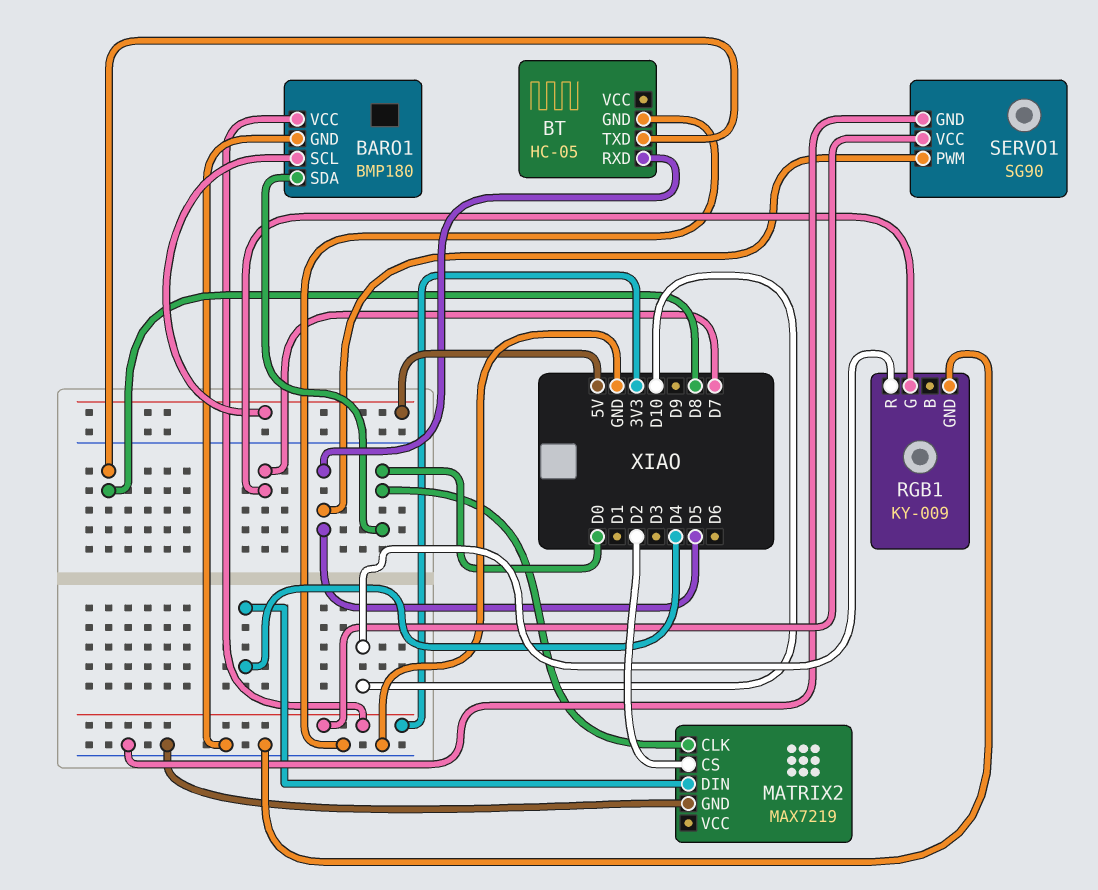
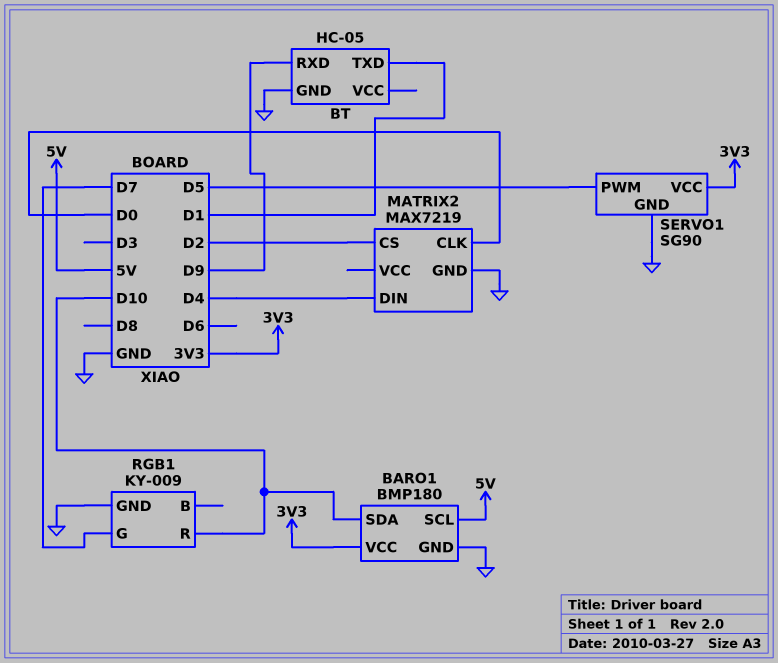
BARO1 pin SDA: D0 -> D10
BT pin RXD: D5 -> D9
BT pin TXD: D8 -> D1

